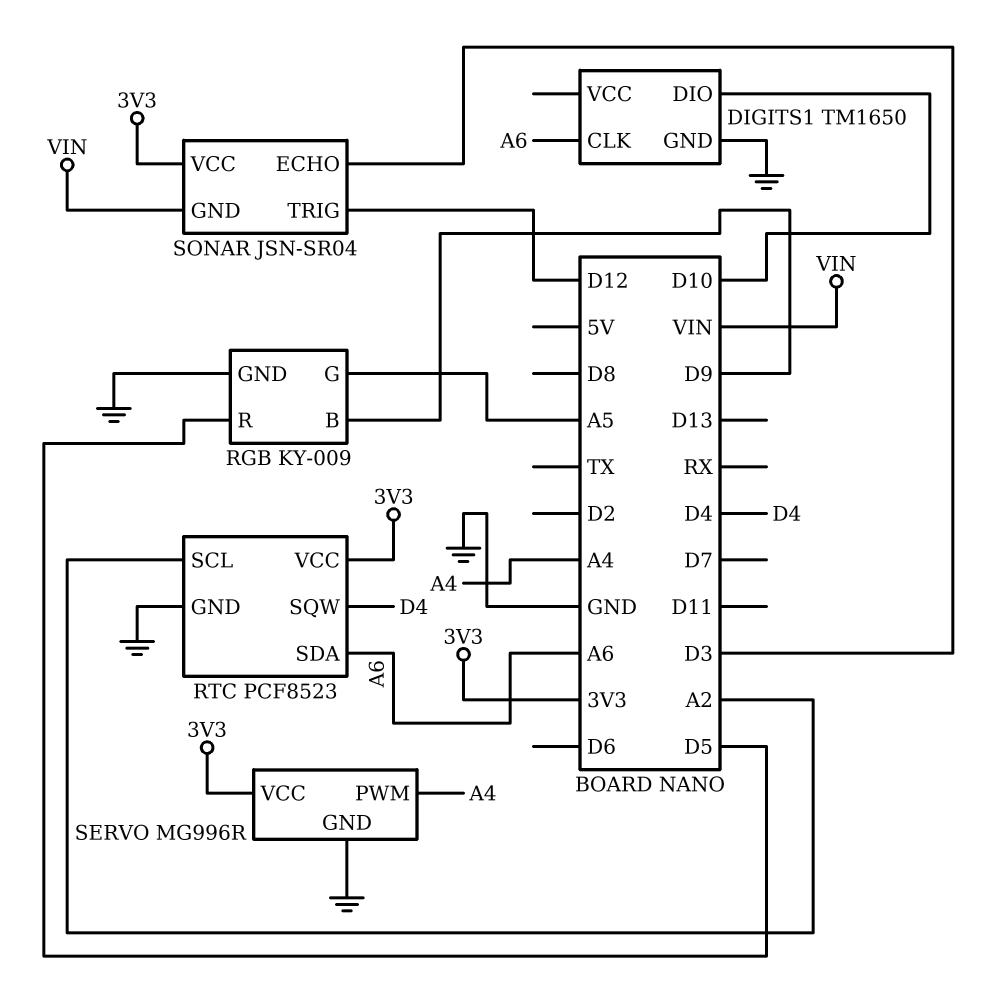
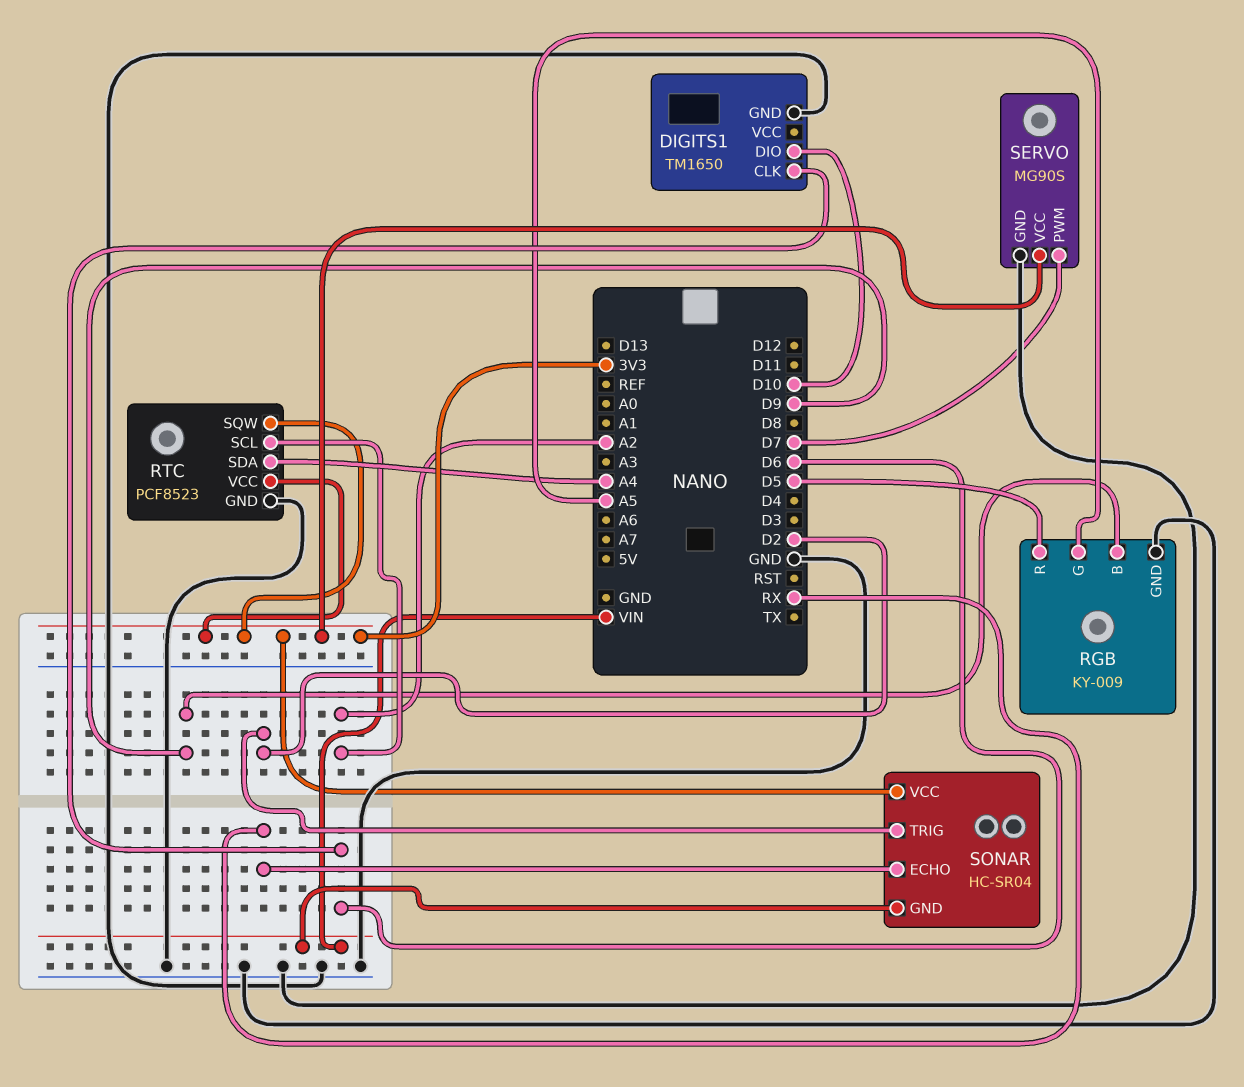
DIGITS1 pin CLK: A6 -> D6
RTC pin SDA: A6 -> A4
RTC pin SQW: D4 -> 3V3
SERVO: MG996R -> MG90S
SERVO pin PWM: A4 -> D7
SONAR: JSN-SR04 -> HC-SR04
SONAR pin ECHO: D3 -> RX
SONAR pin TRIG: D12 -> D2

